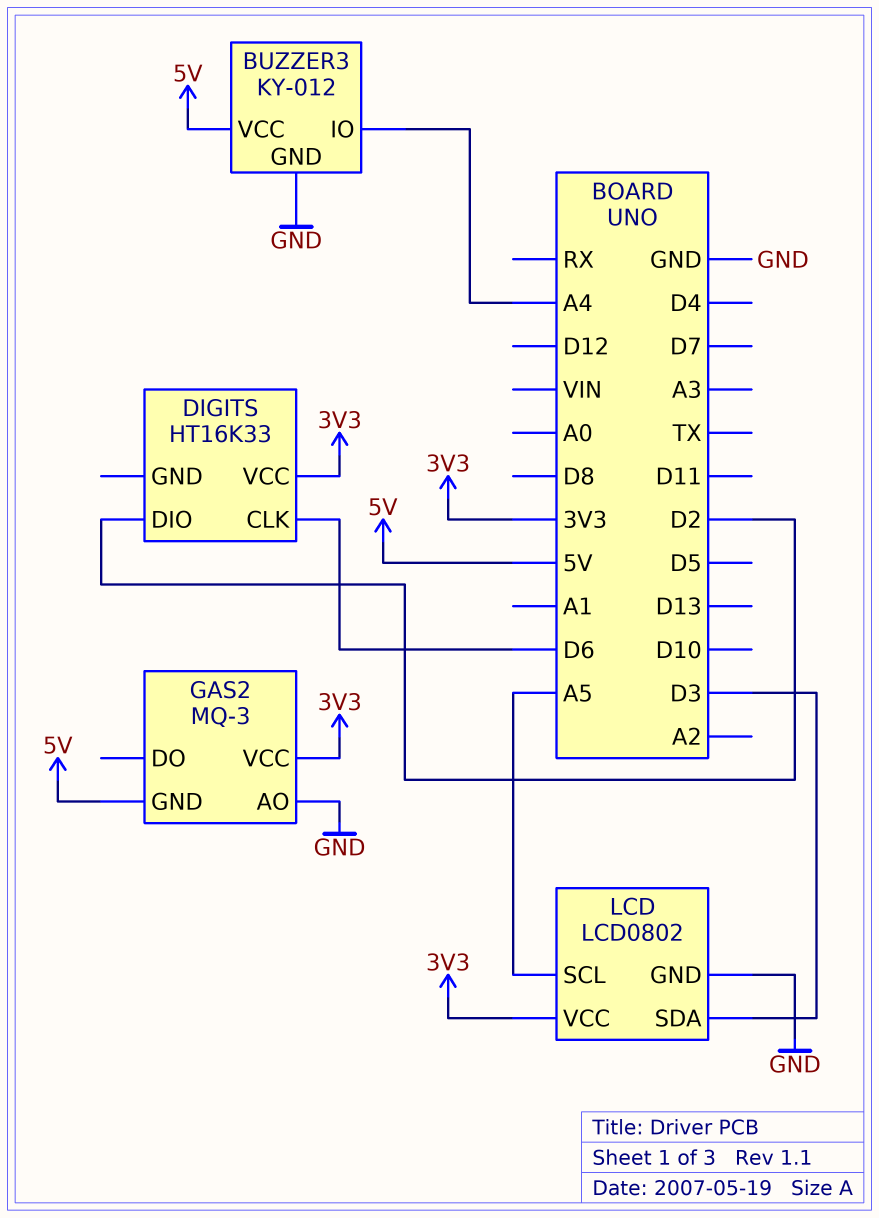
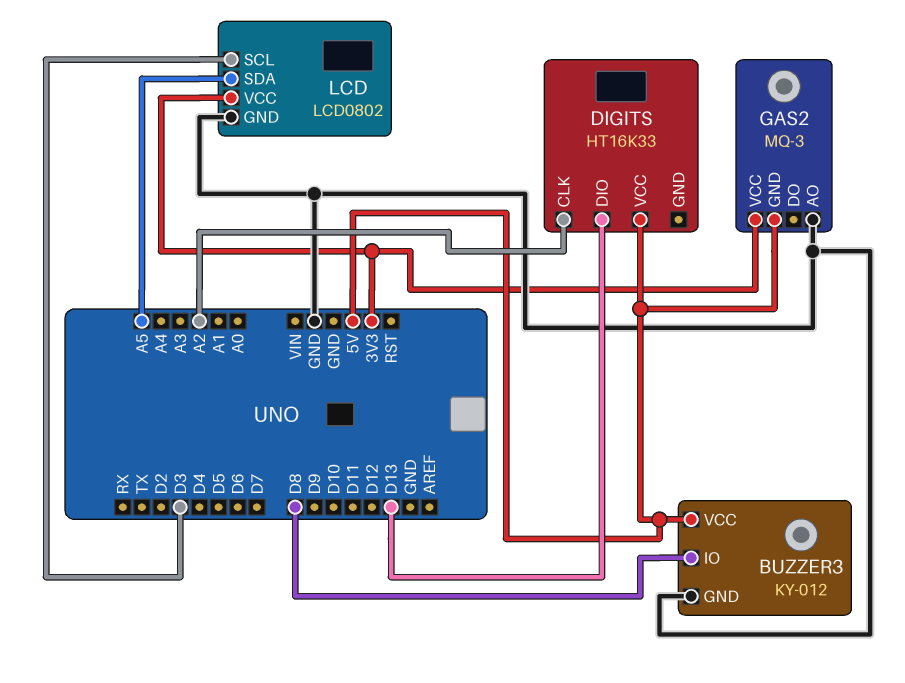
BUZZER3 pin IO: A4 -> D8
DIGITS pin CLK: D6 -> A2
DIGITS pin DIO: D2 -> D13
DIGITS pin VCC: 3V3 -> 5V
LCD pin SCL: A5 -> D3
LCD pin SDA: D3 -> A5

